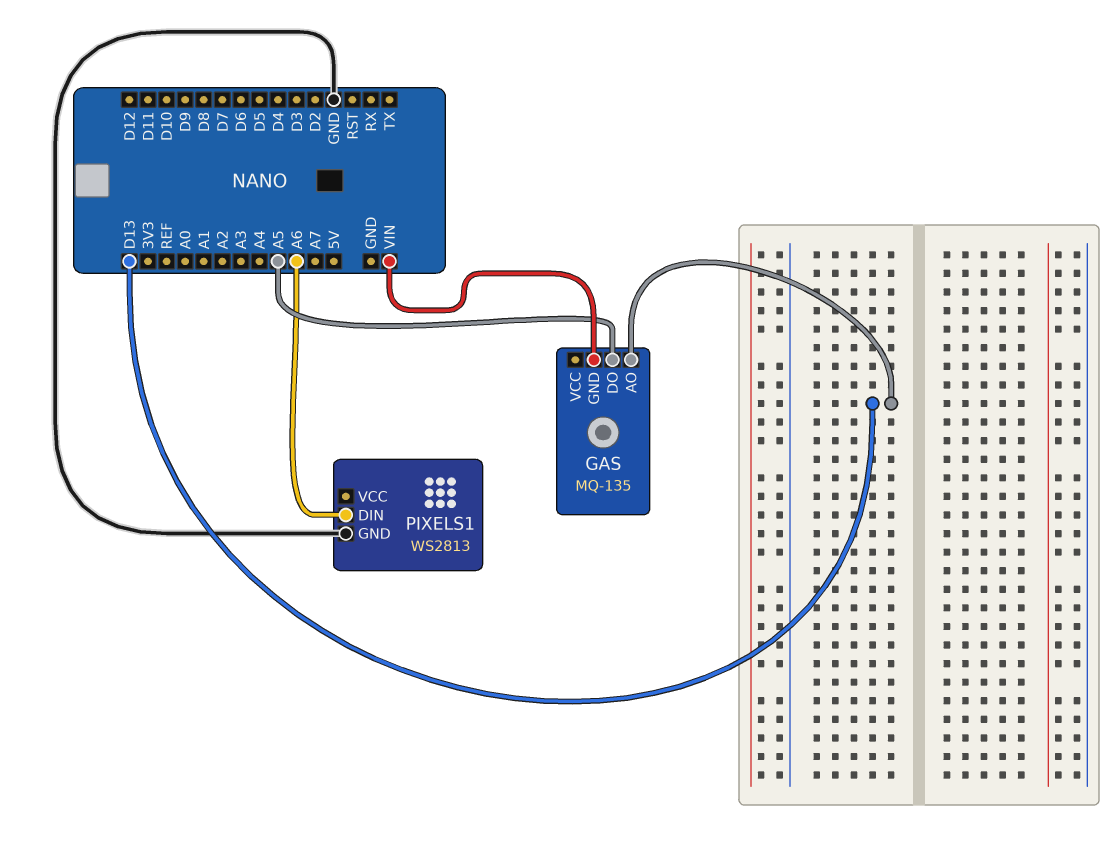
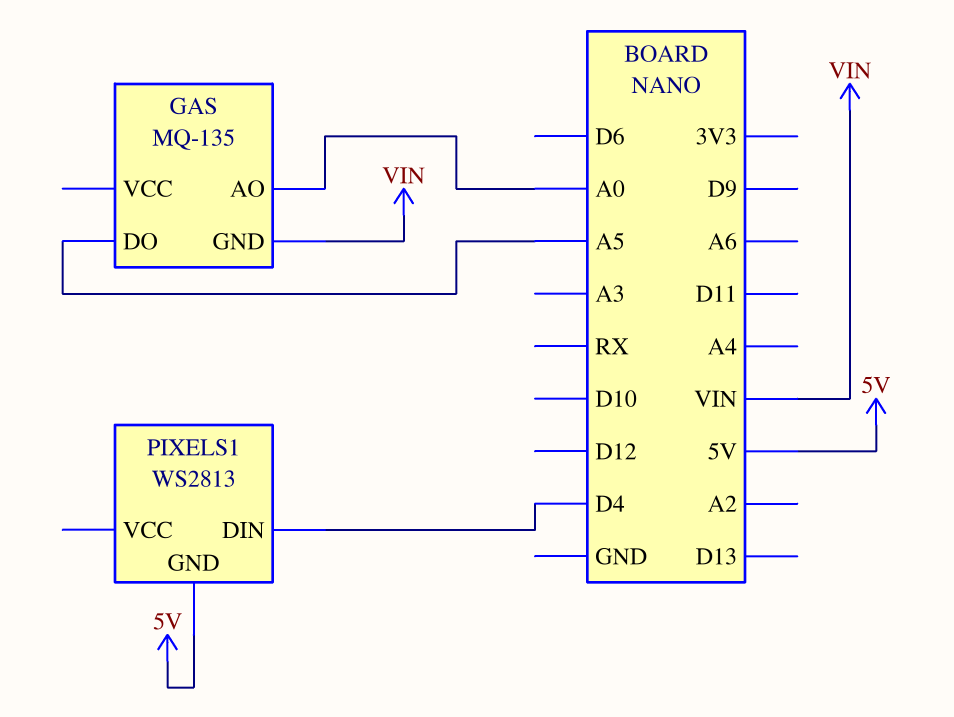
GAS pin AO: D13 -> A0
PIXELS1 pin DIN: A6 -> D4
PIXELS1 pin GND: GND -> 5V

